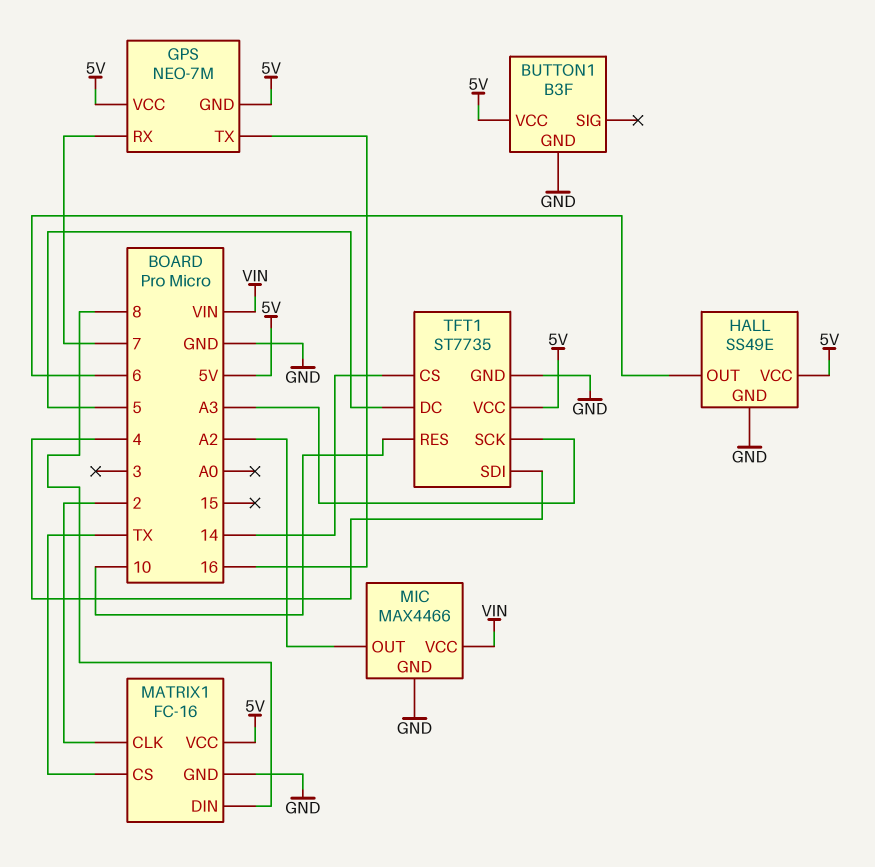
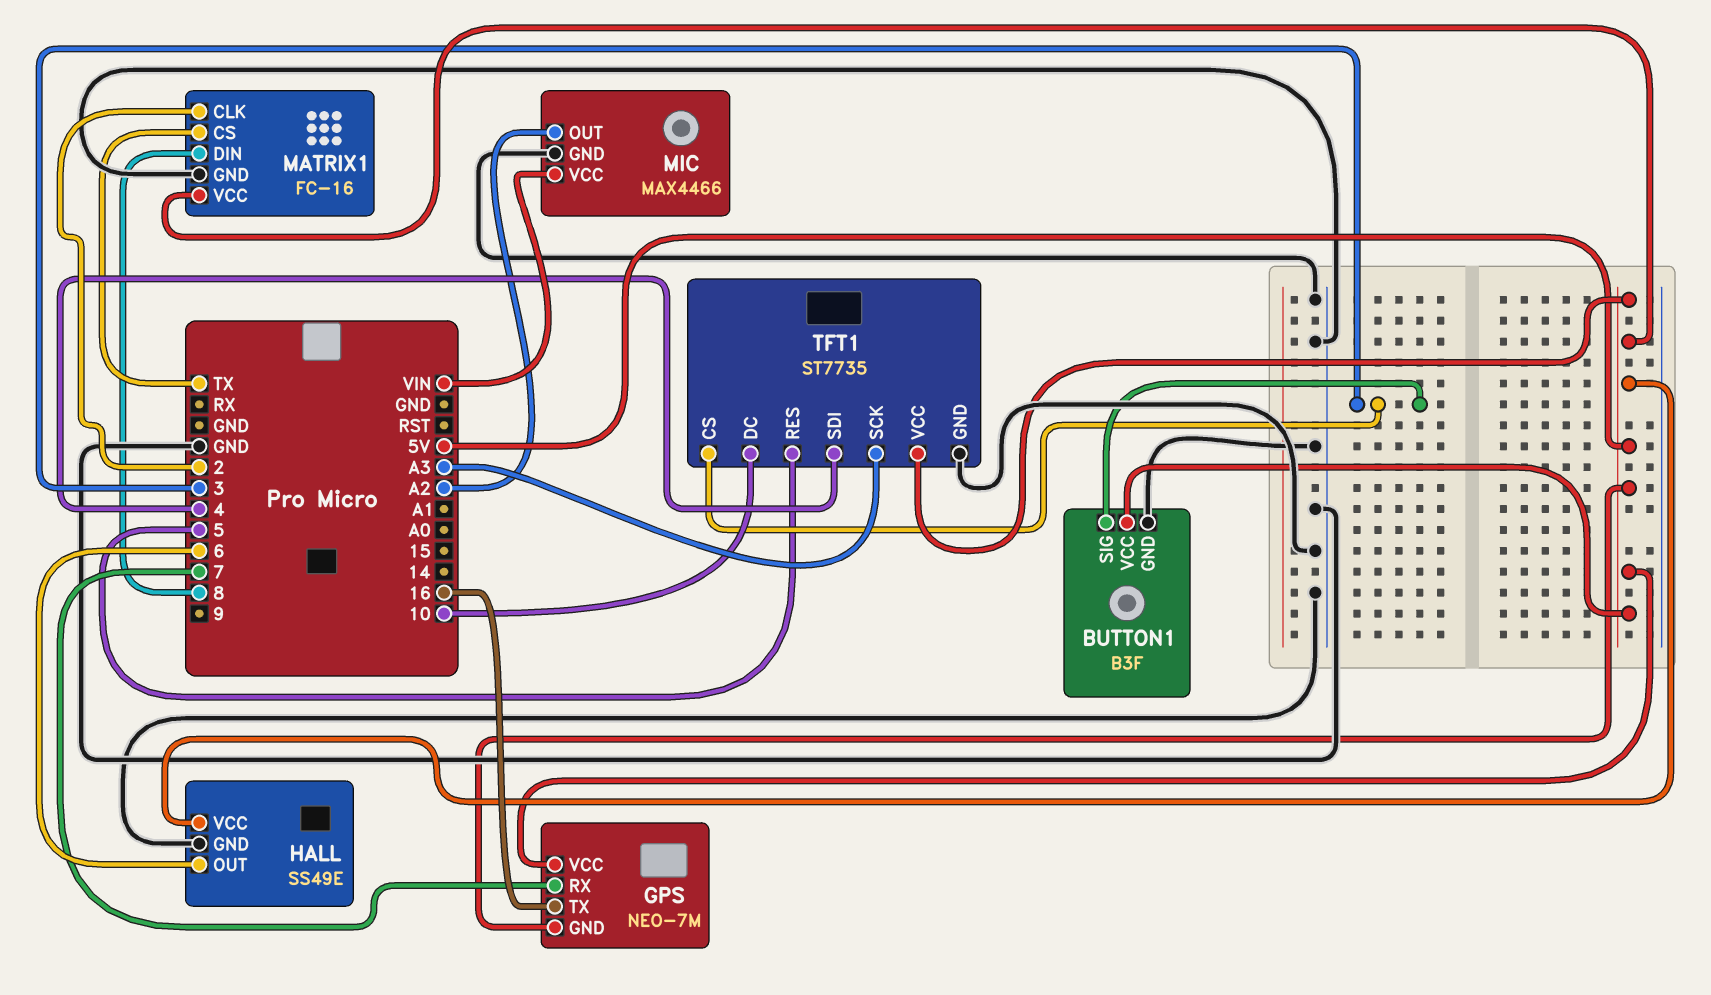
BUTTON1 pin SIG: none -> 3
TFT1 pin CS: 14 -> 3
TFT1 pin DC: 5 -> 10
TFT1 pin RES: 10 -> 5

